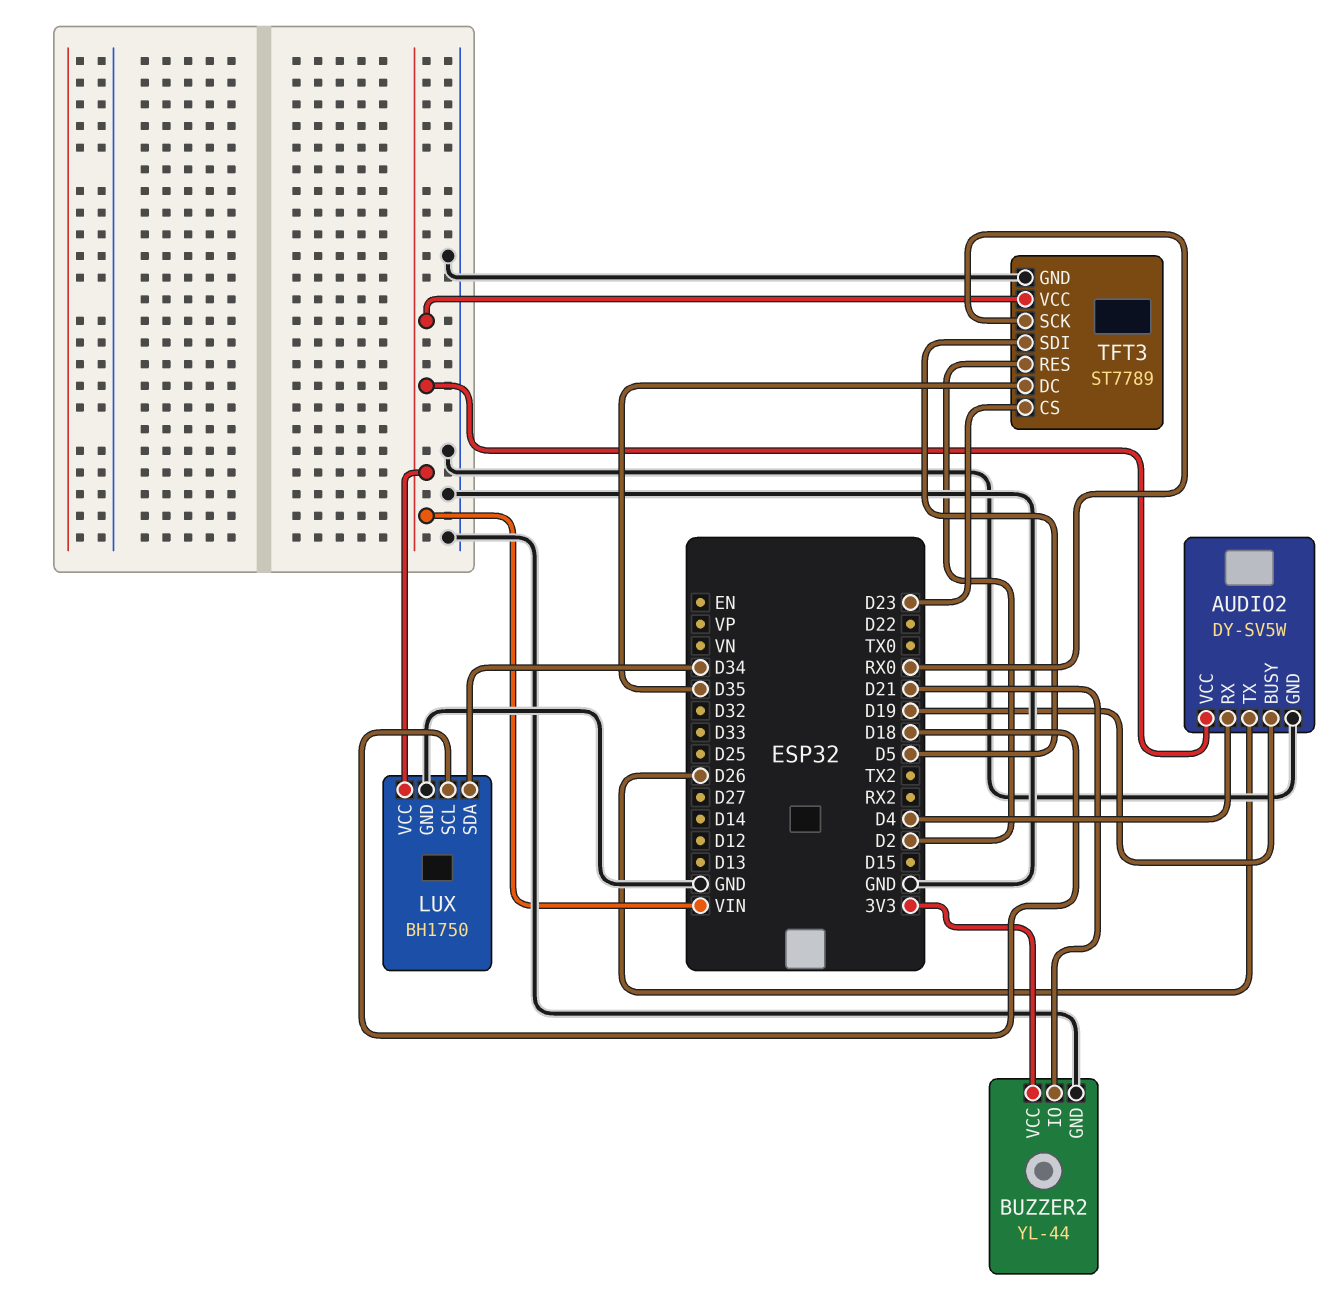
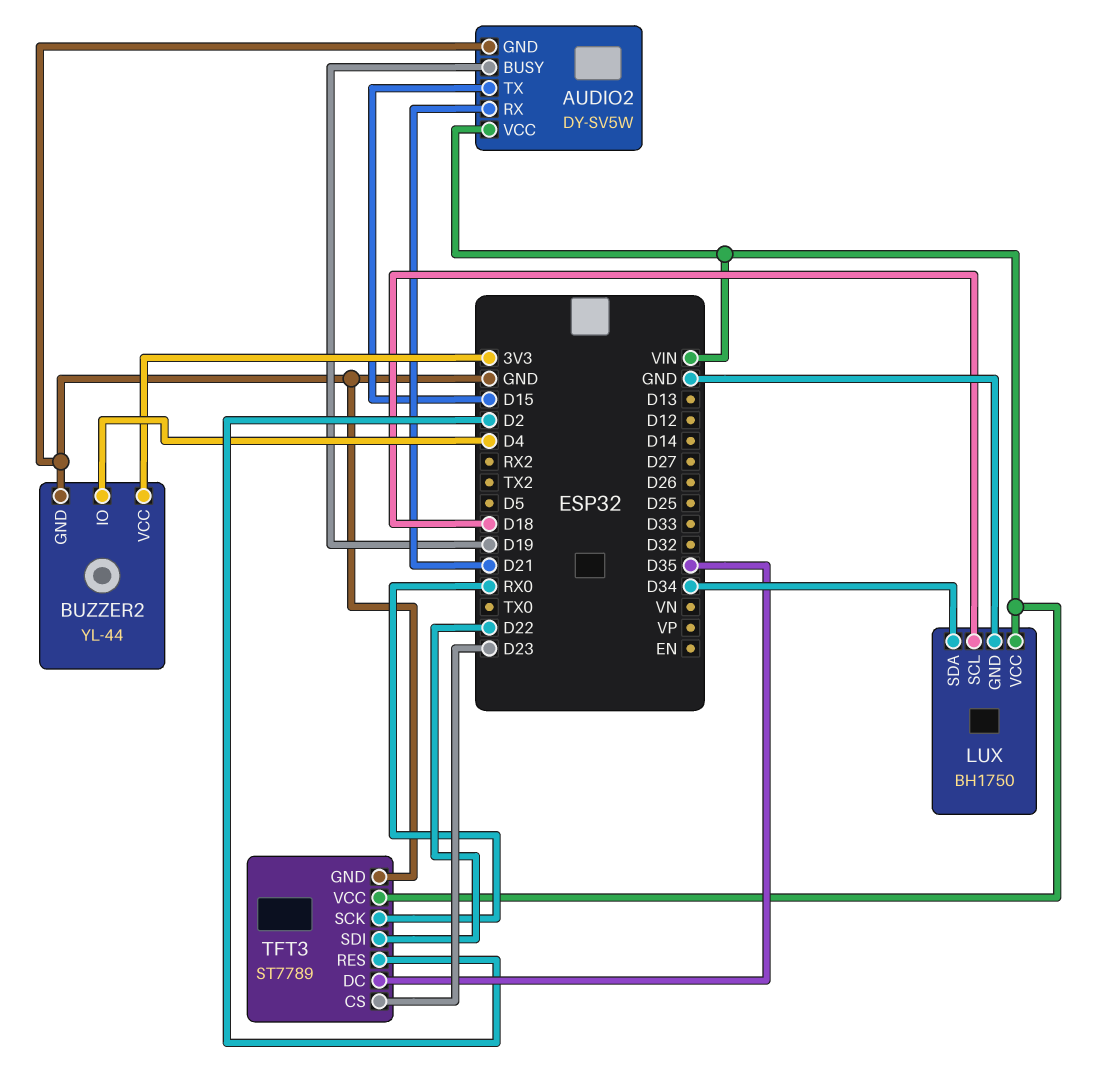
AUDIO2 pin RX: D4 -> D21
AUDIO2 pin TX: D26 -> D15
BUZZER2 pin IO: D21 -> D4
TFT3 pin SDI: D5 -> D22

